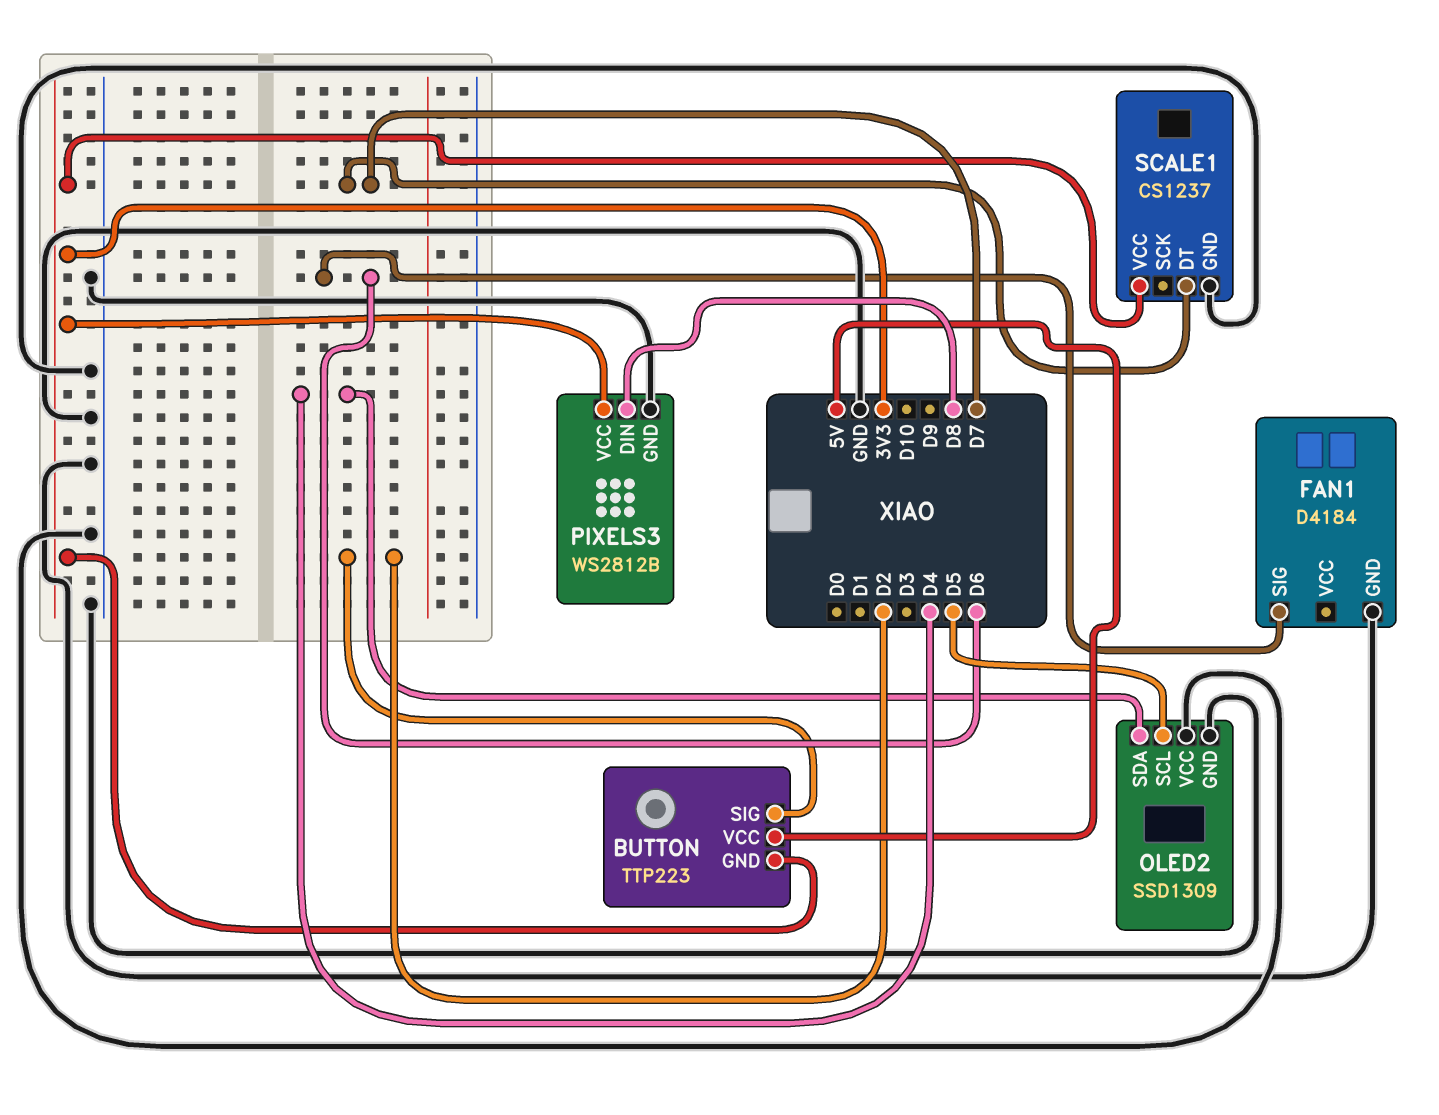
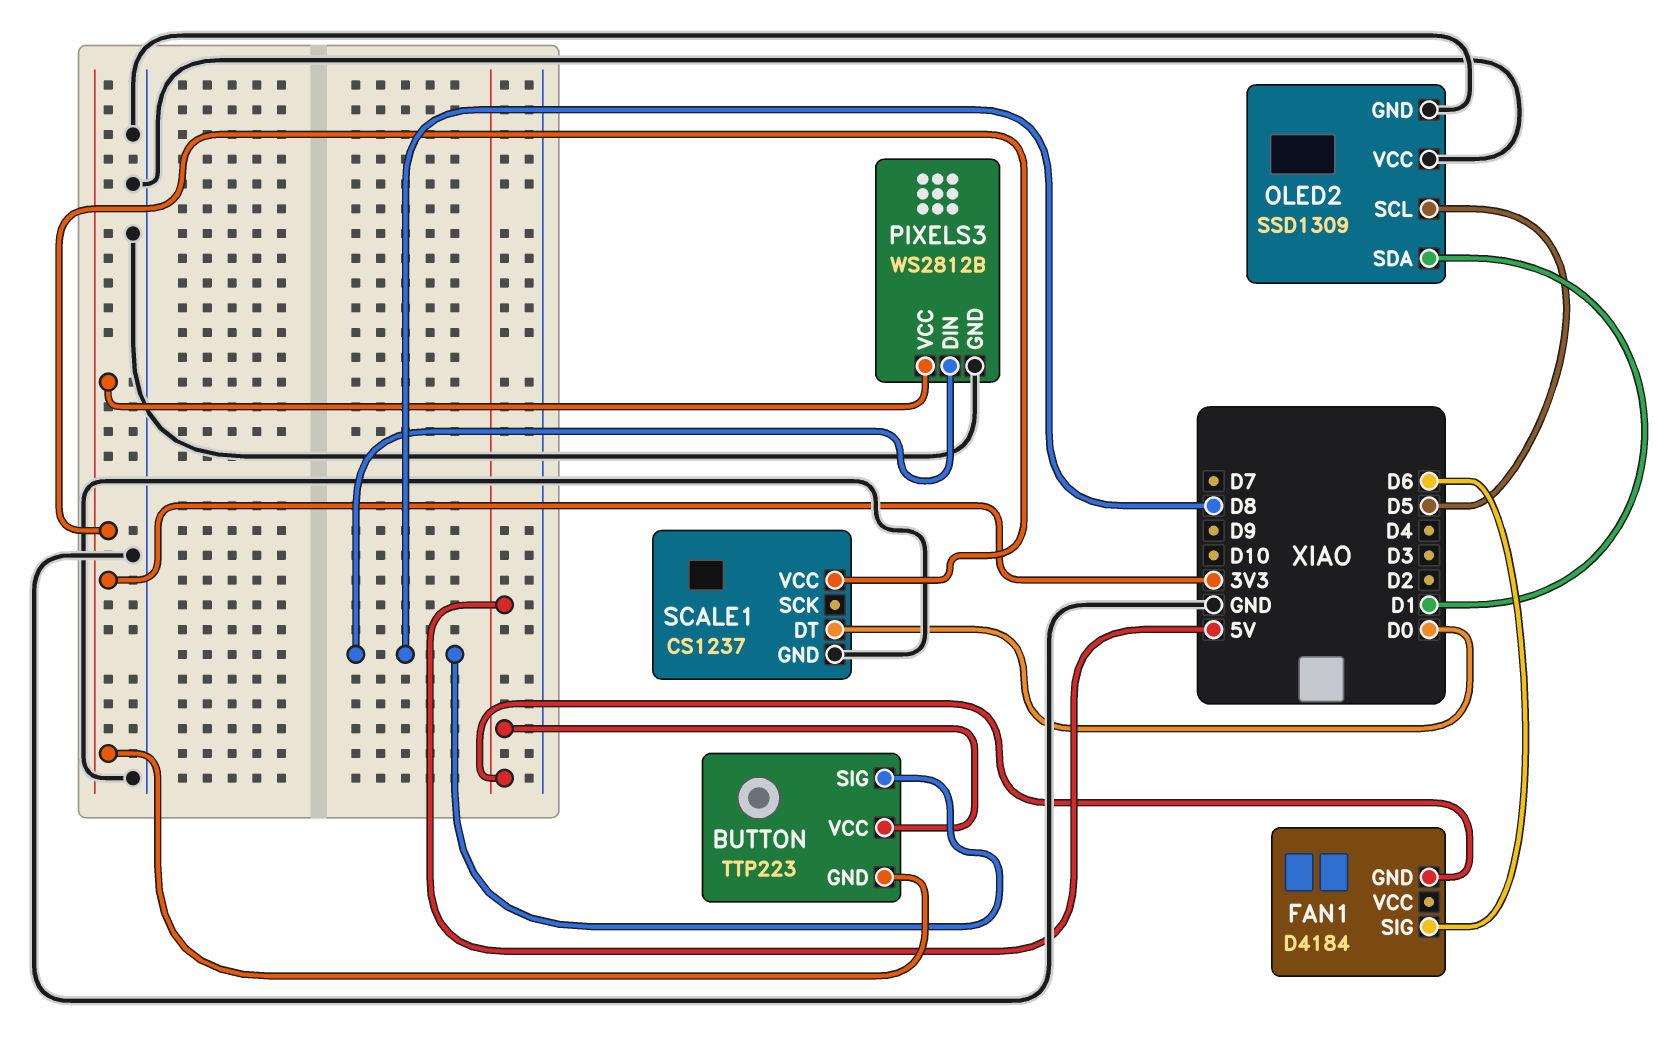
BUTTON pin SIG: D2 -> D8
FAN1 pin GND: GND -> 5V
OLED2 pin SDA: D4 -> D1
SCALE1 pin DT: D7 -> D0

